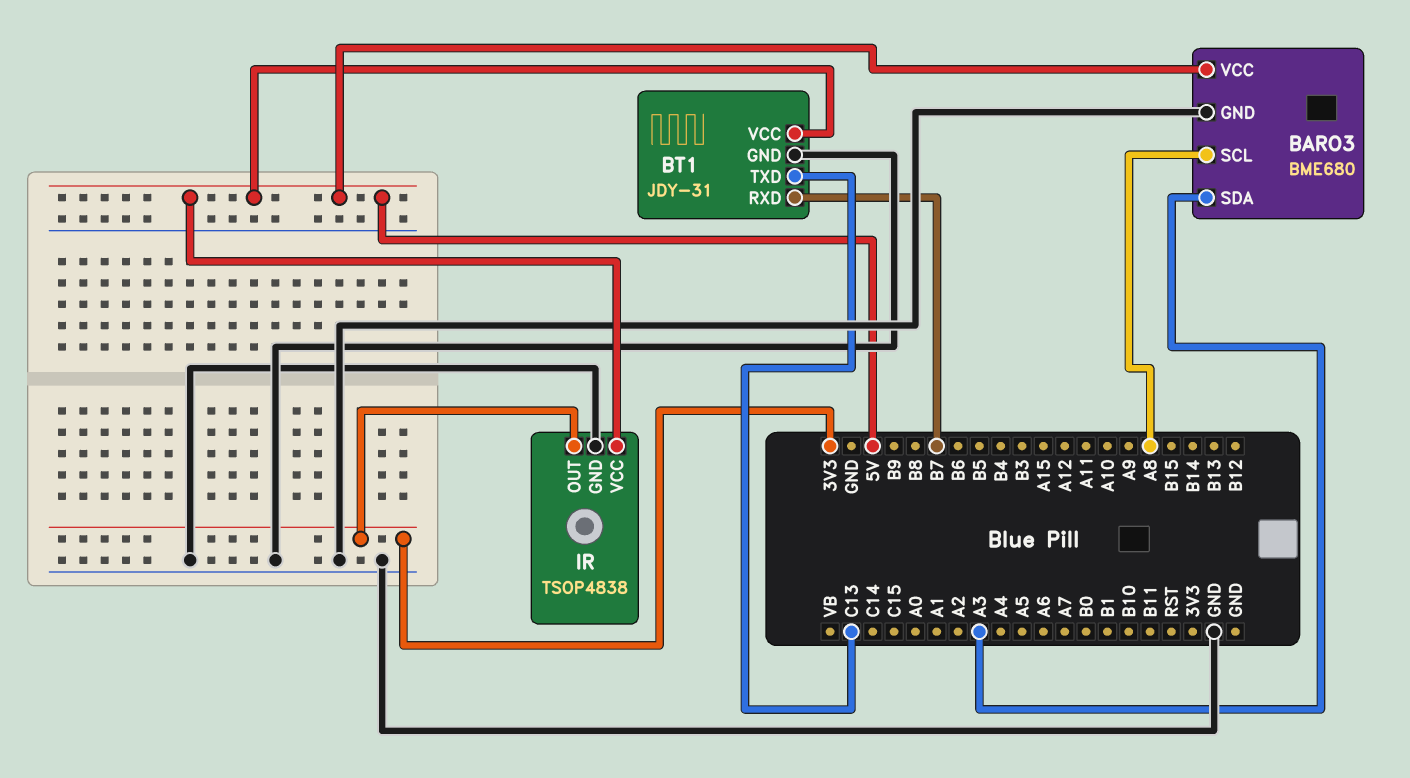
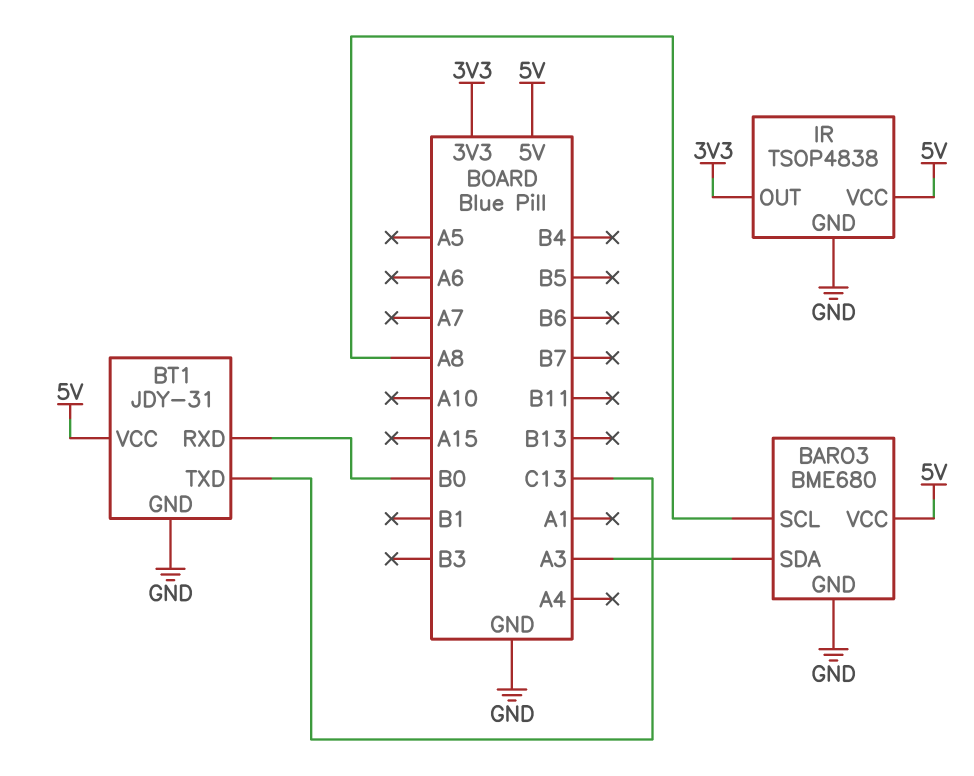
BT1 pin RXD: B7 -> B0

